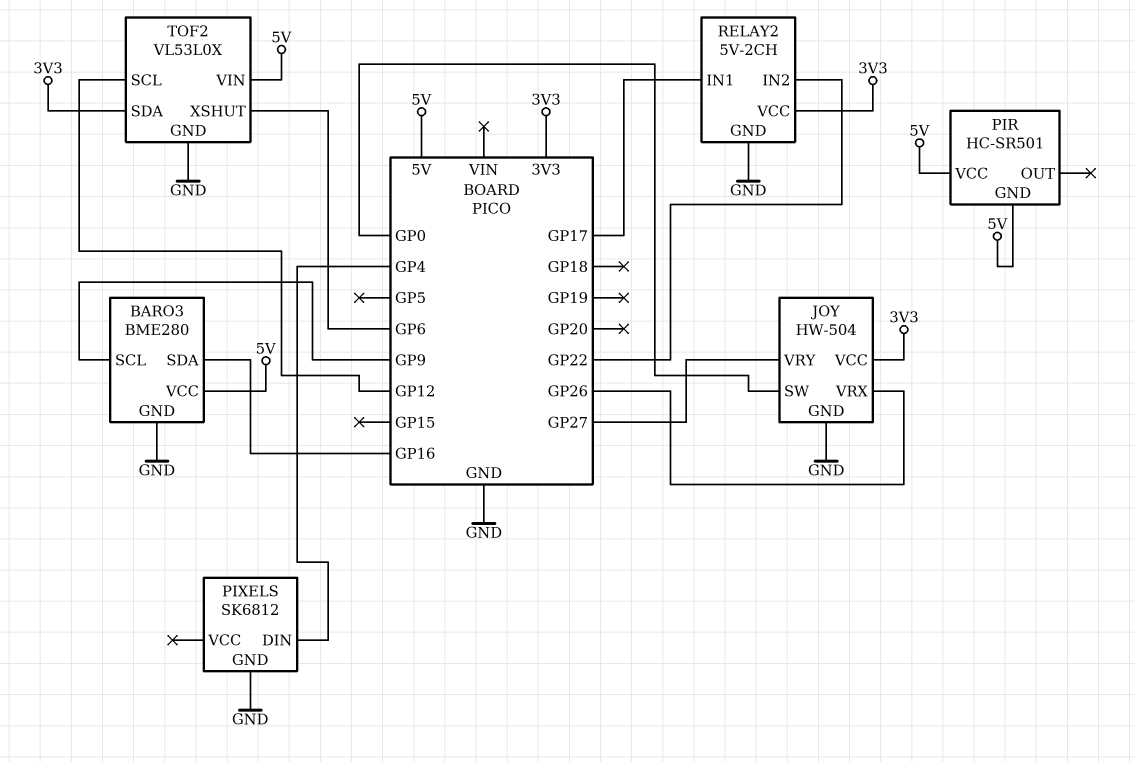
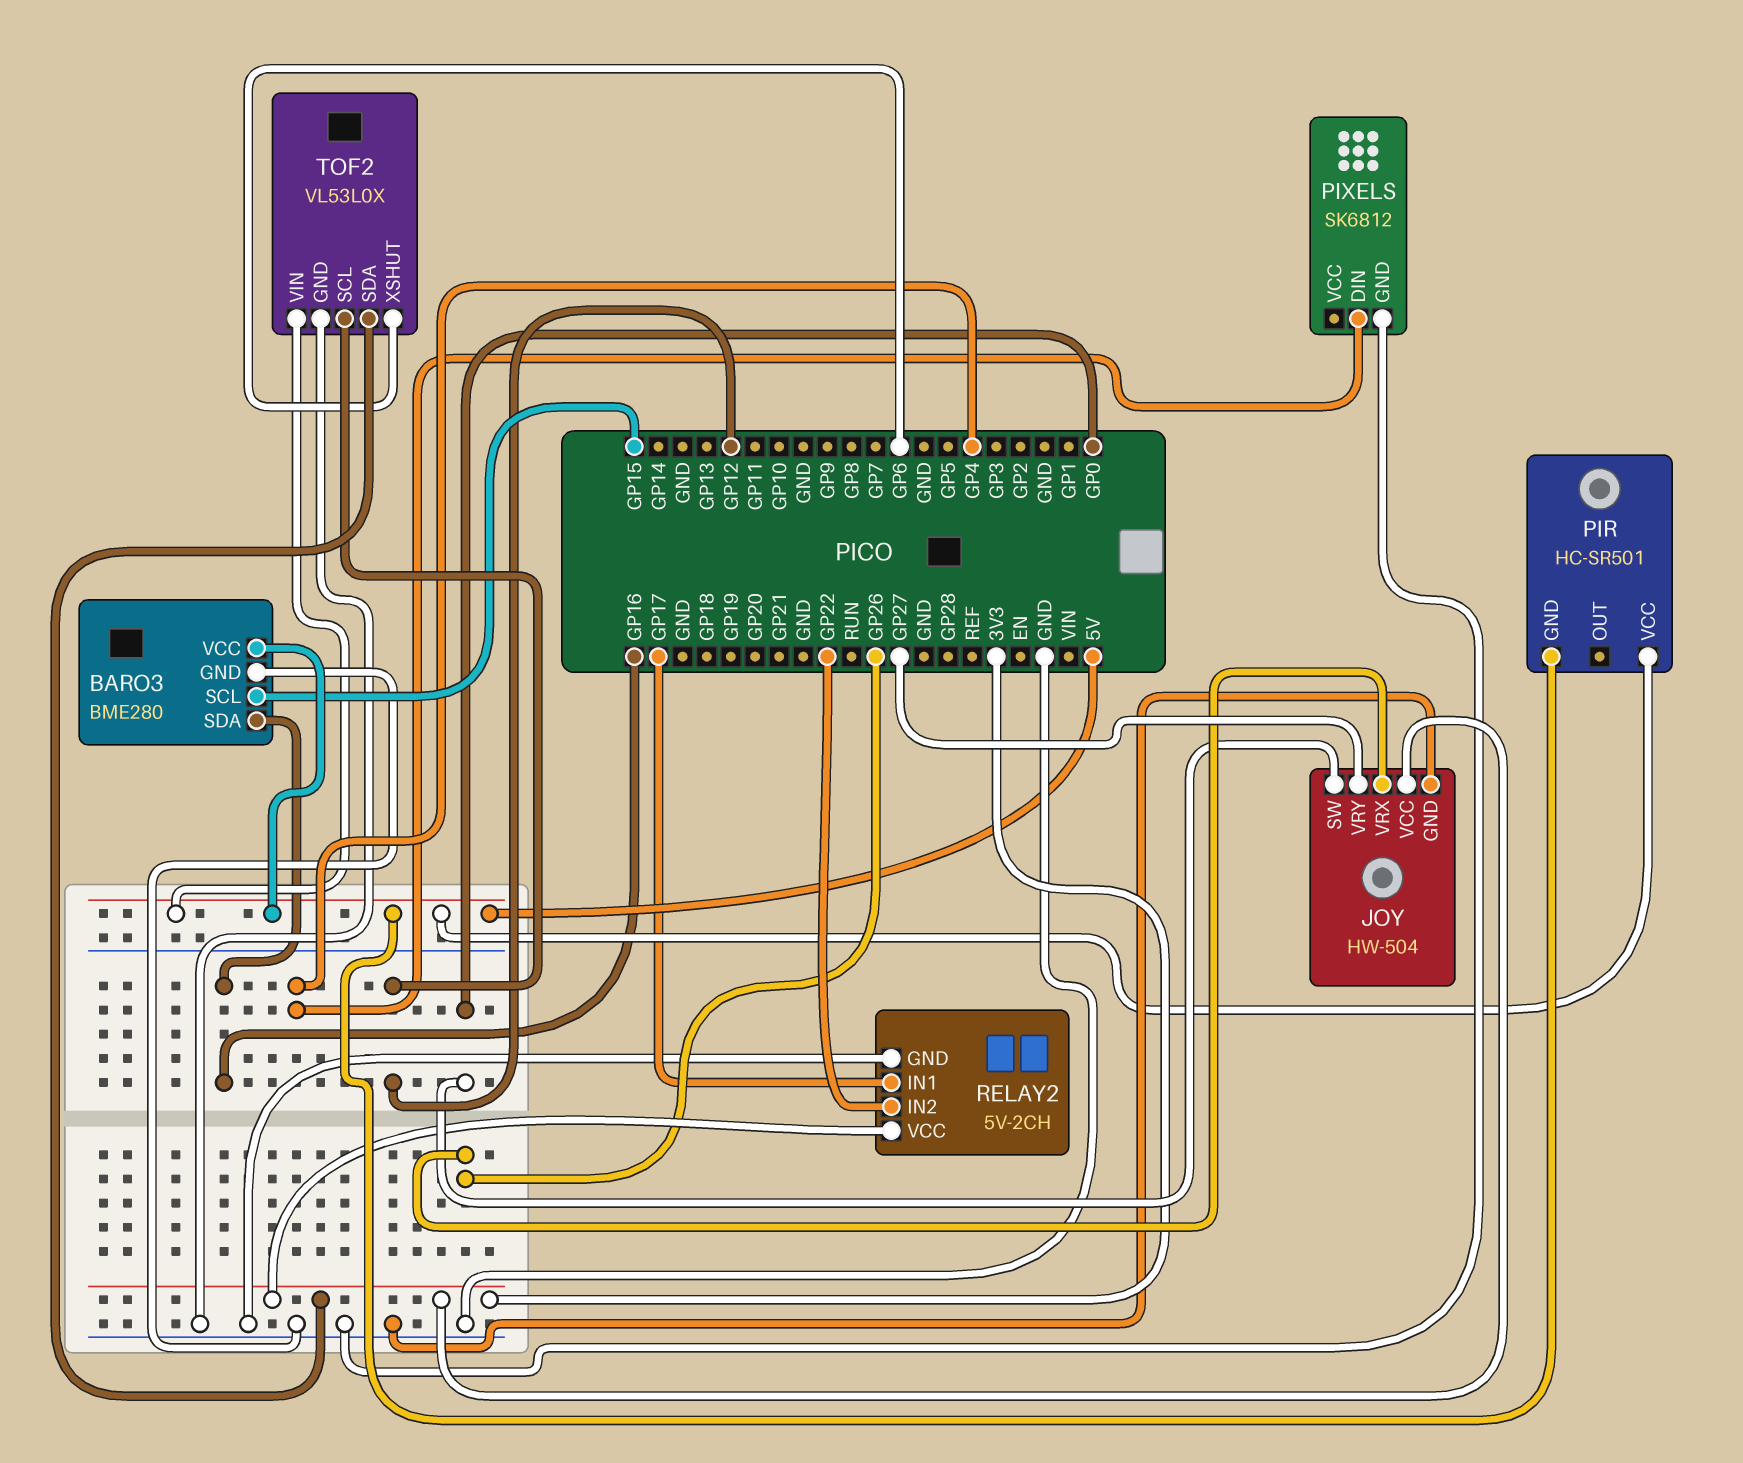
BARO3 pin SCL: GP9 -> GP15

